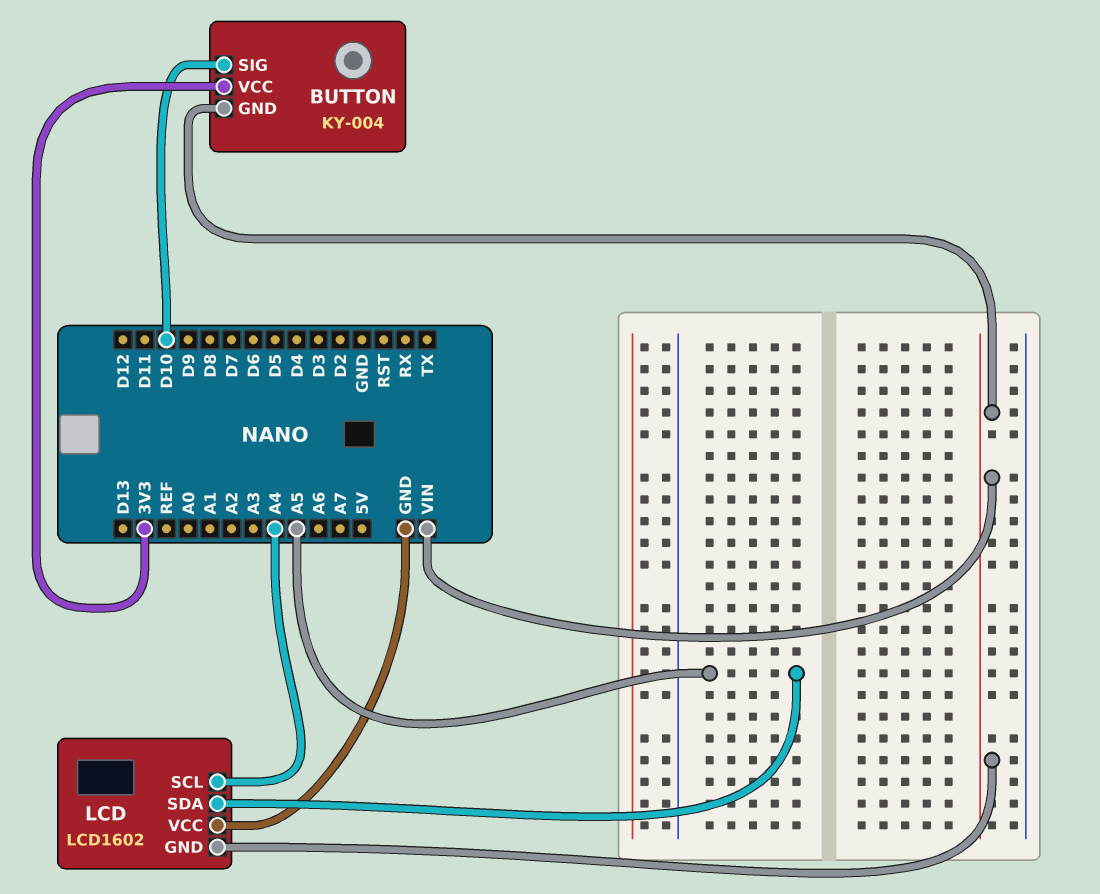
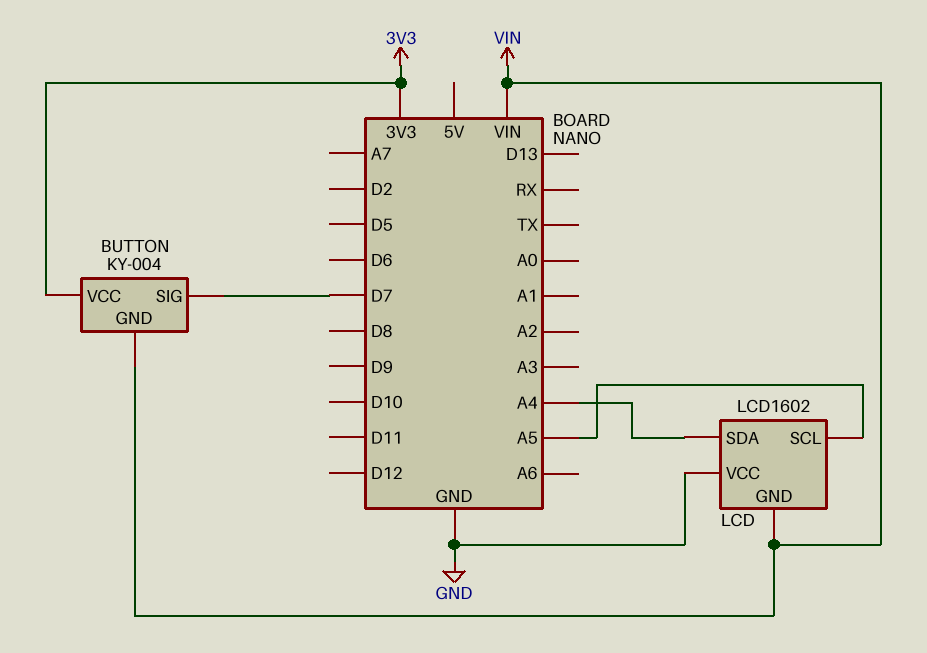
BUTTON pin SIG: D10 -> D7
LCD pin SCL: A4 -> A5
LCD pin SDA: A5 -> A4

